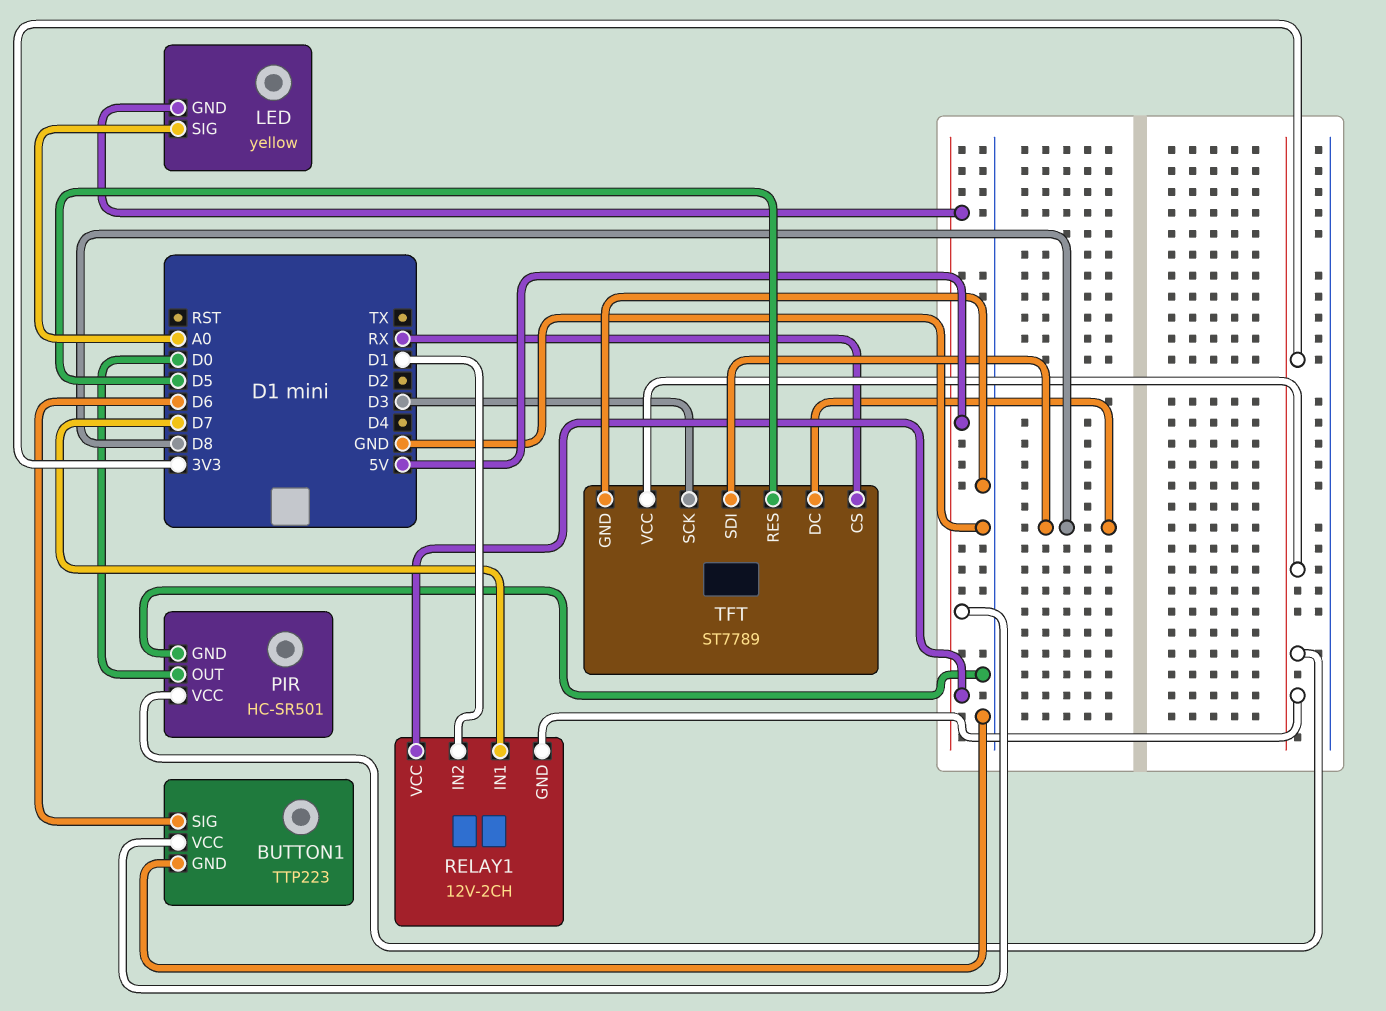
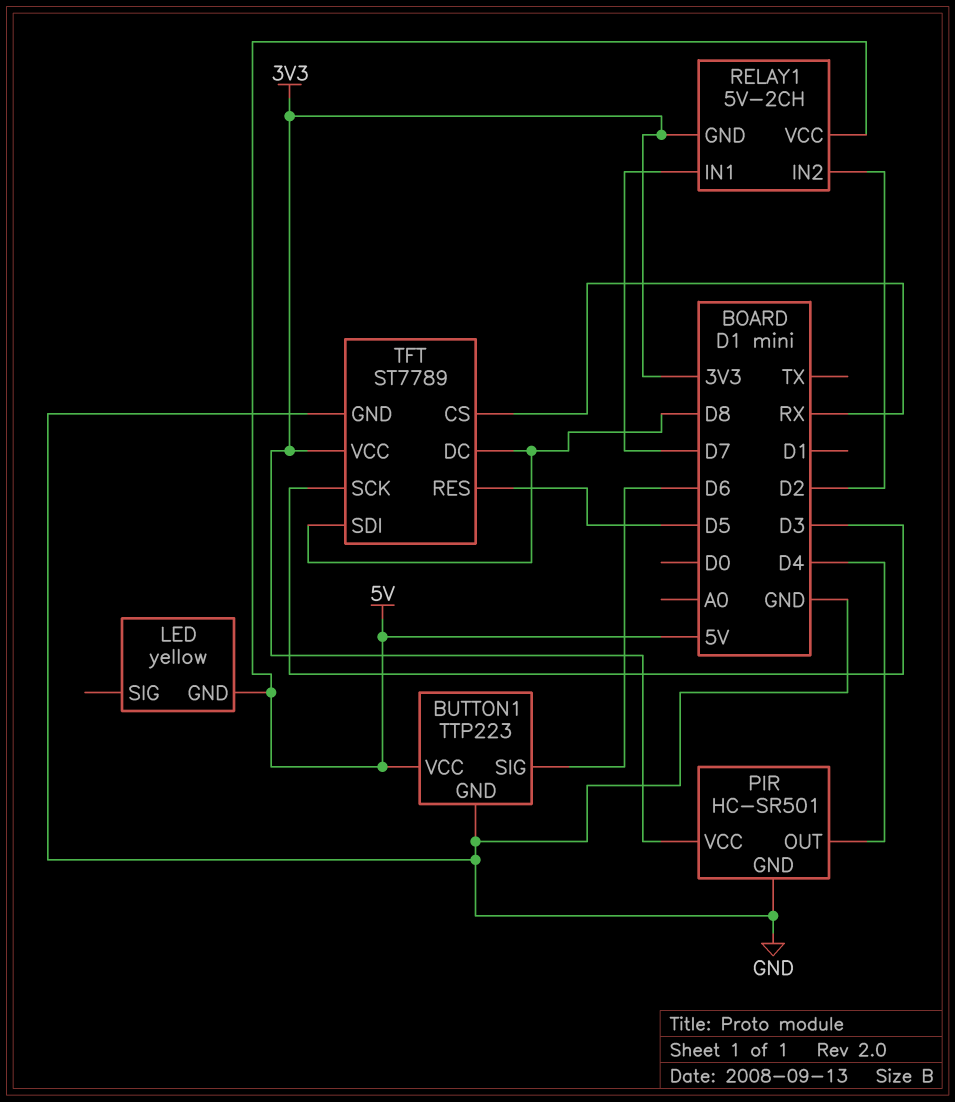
LED pin SIG: A0 -> none
PIR pin OUT: D0 -> D4
RELAY1: 12V-2CH -> 5V-2CH
RELAY1 pin IN2: D1 -> D2

